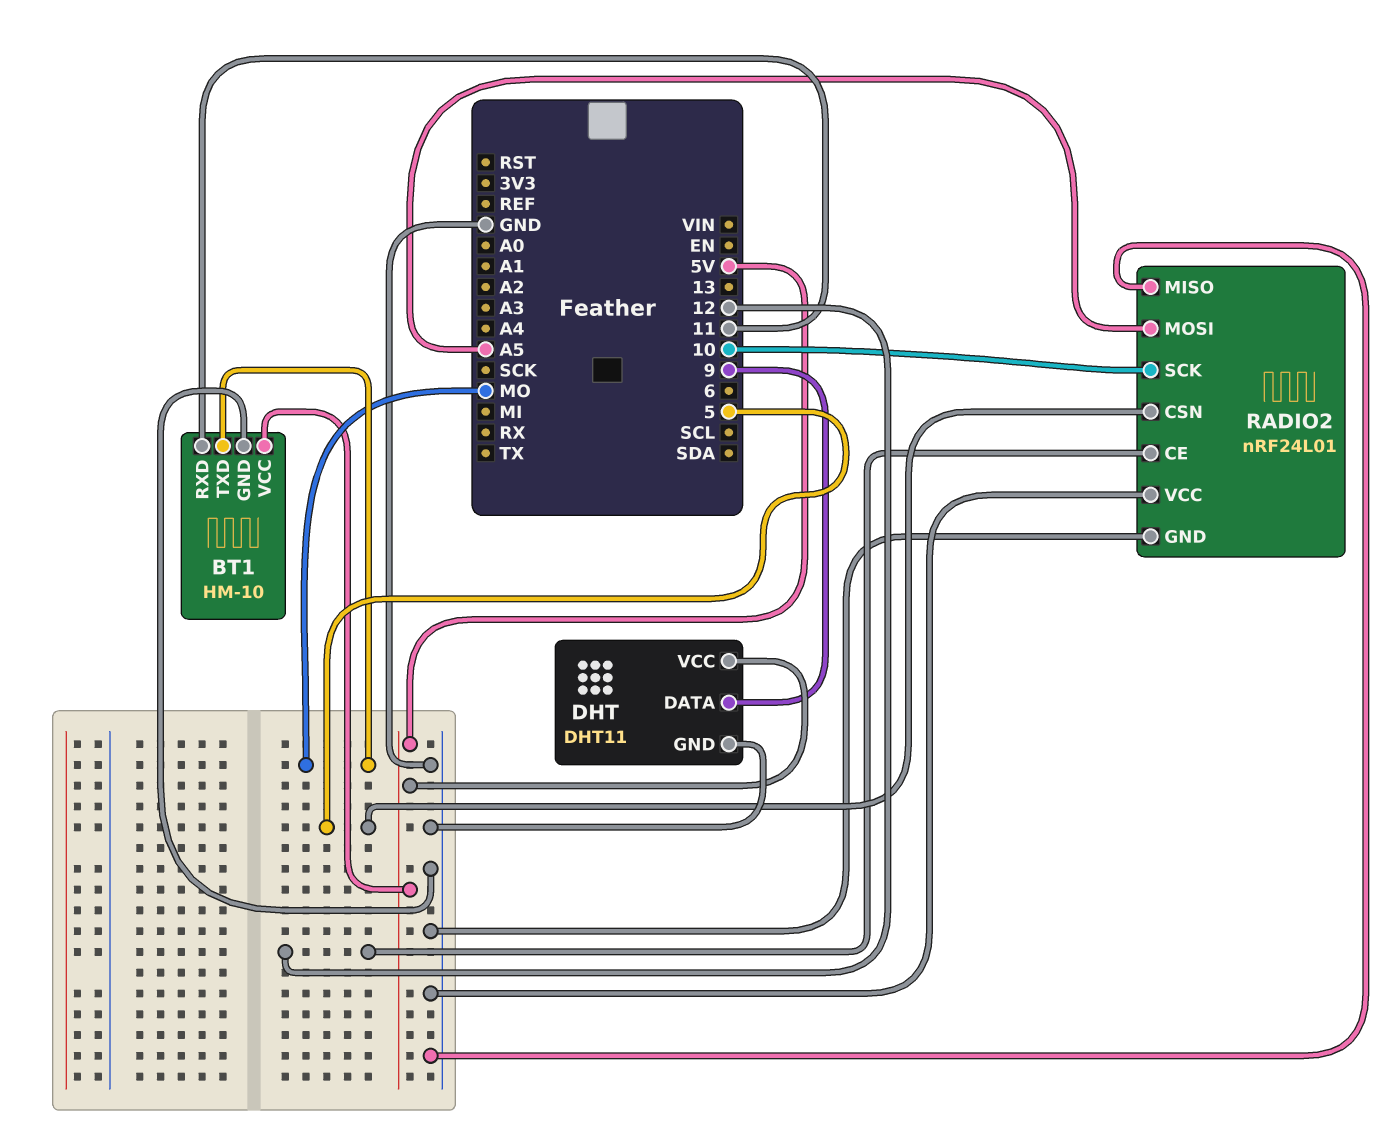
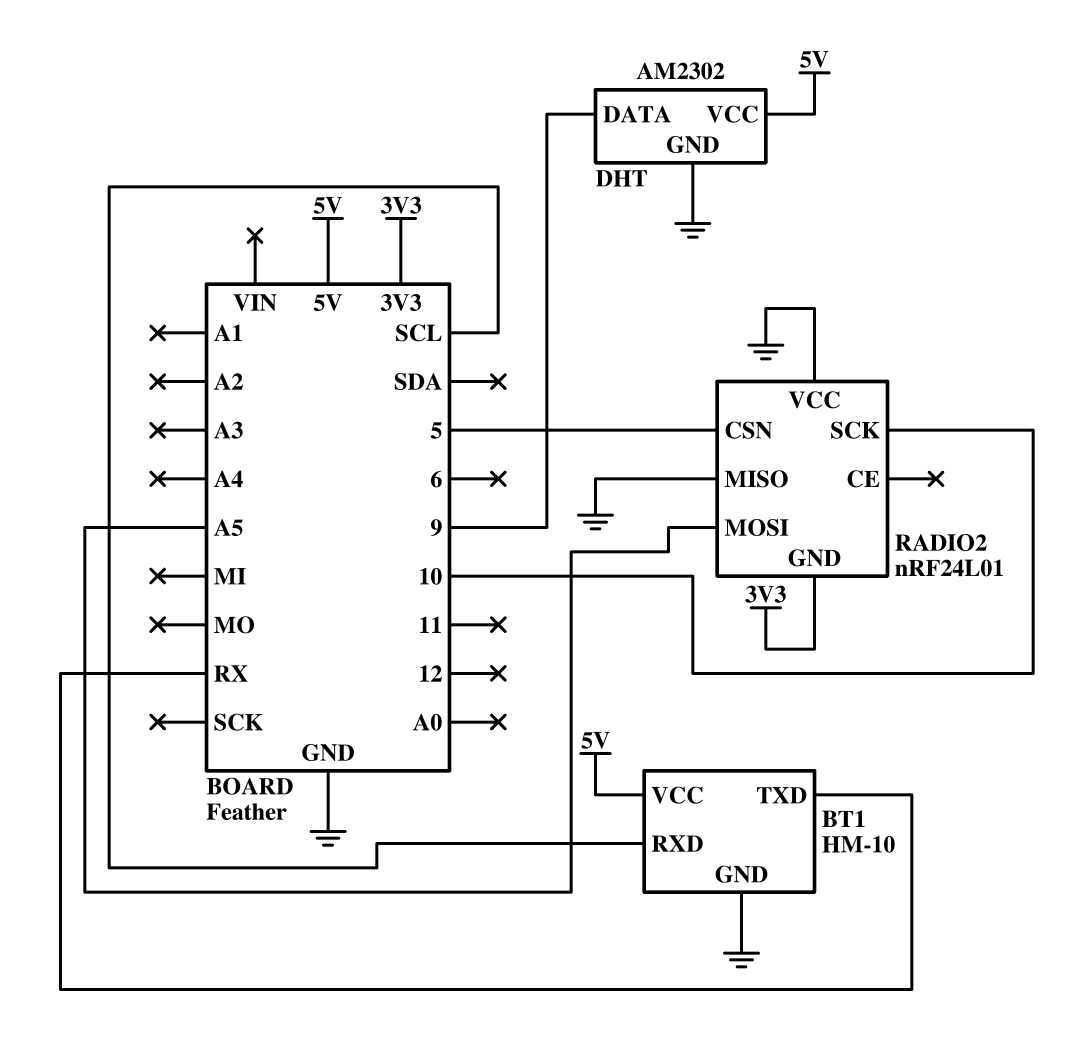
BT1 pin RXD: 11 -> SCL
BT1 pin TXD: MO -> RX
DHT: DHT11 -> AM2302
RADIO2 pin CE: 12 -> none
RADIO2 pin GND: GND -> 3V3

